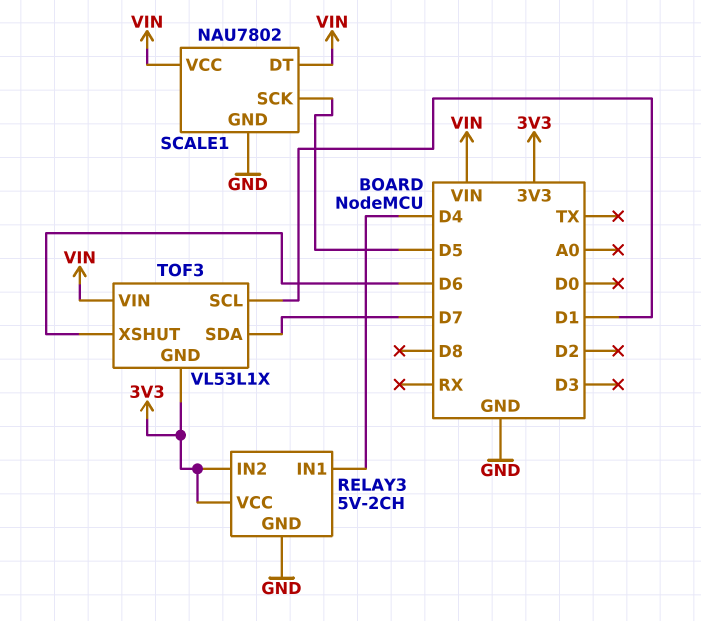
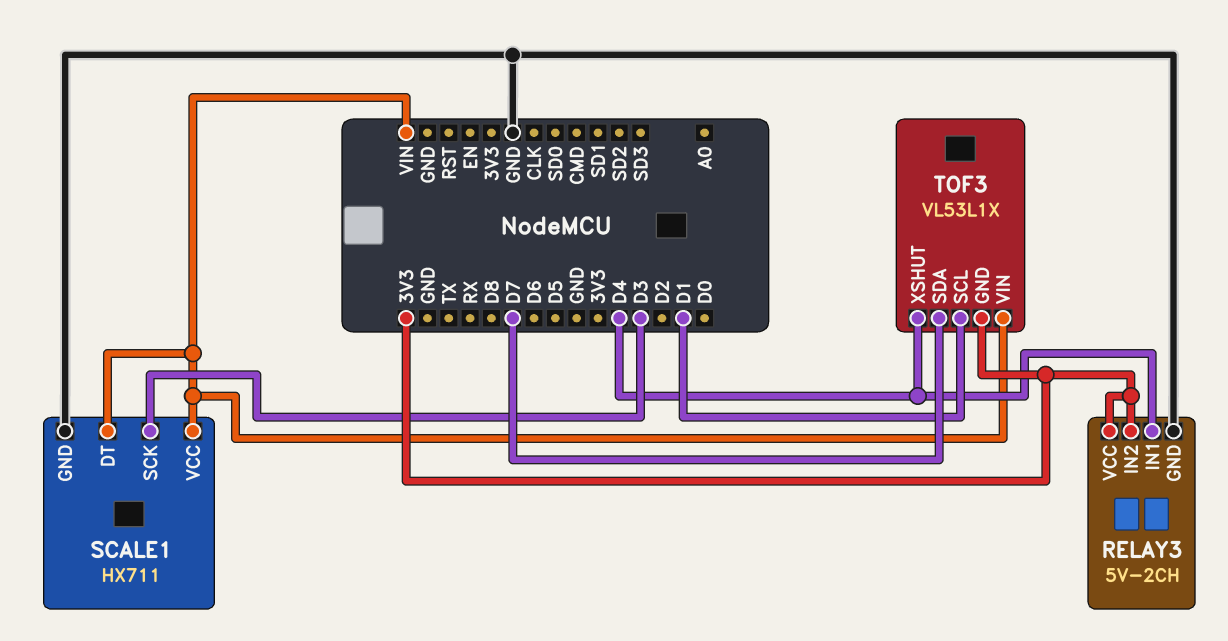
SCALE1: NAU7802 -> HX711
SCALE1 pin SCK: D5 -> D3
TOF3 pin XSHUT: D6 -> D4

